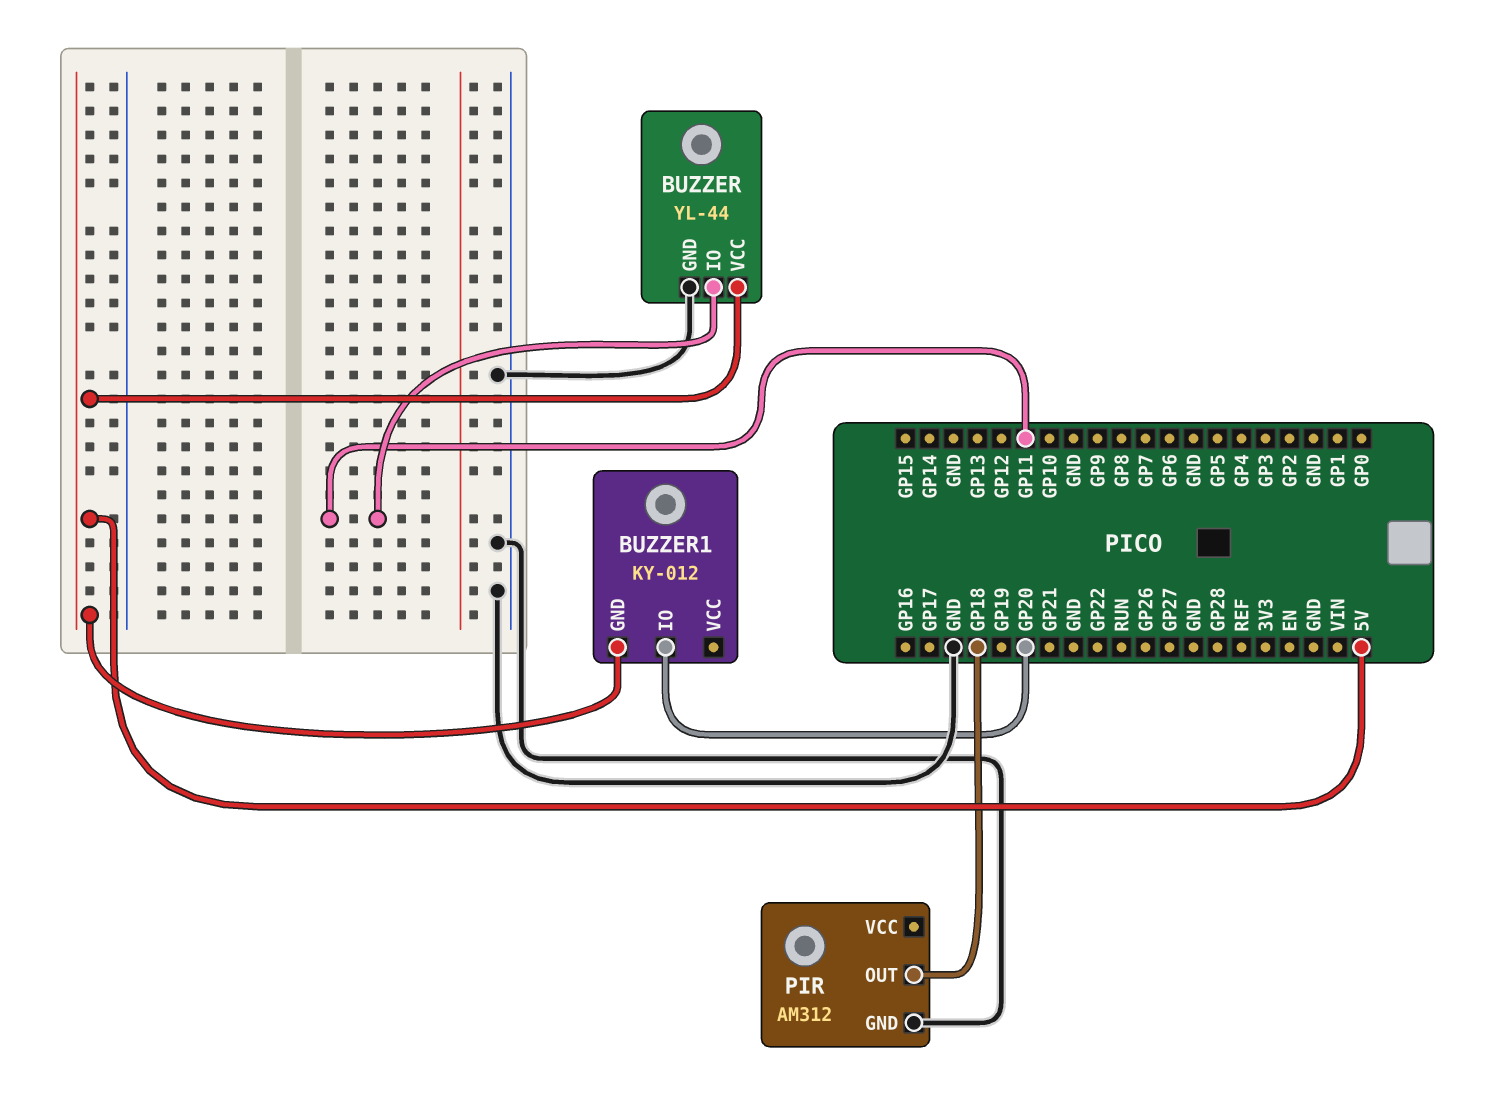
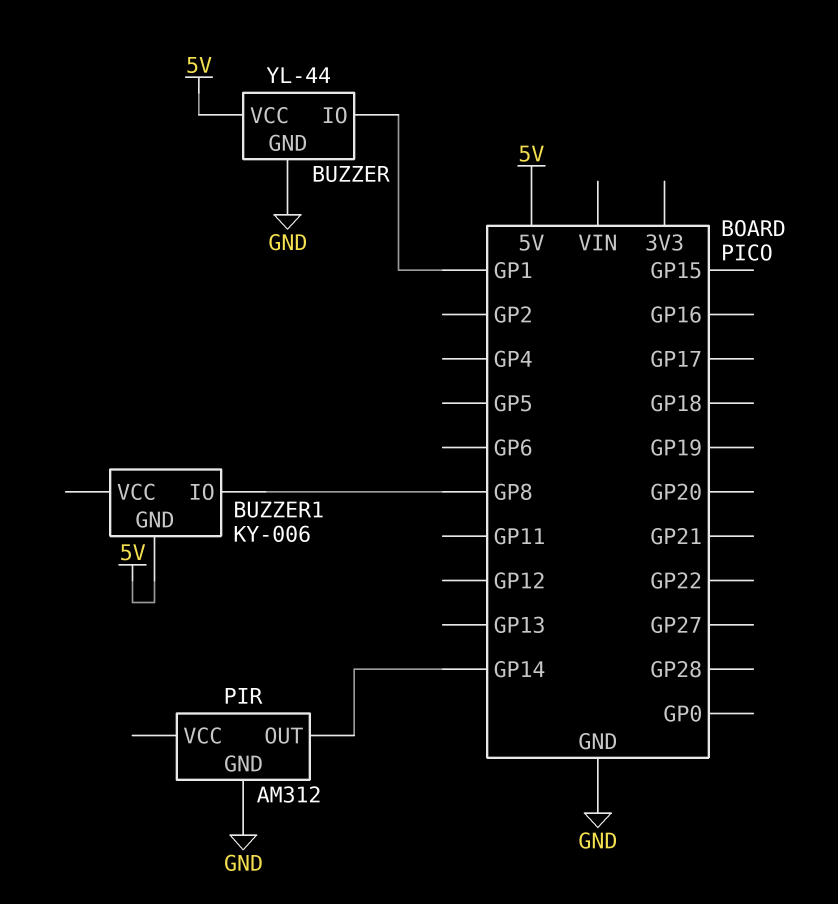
BUZZER pin IO: GP11 -> GP1
BUZZER1: KY-012 -> KY-006
BUZZER1 pin IO: GP20 -> GP8
PIR pin OUT: GP18 -> GP14

